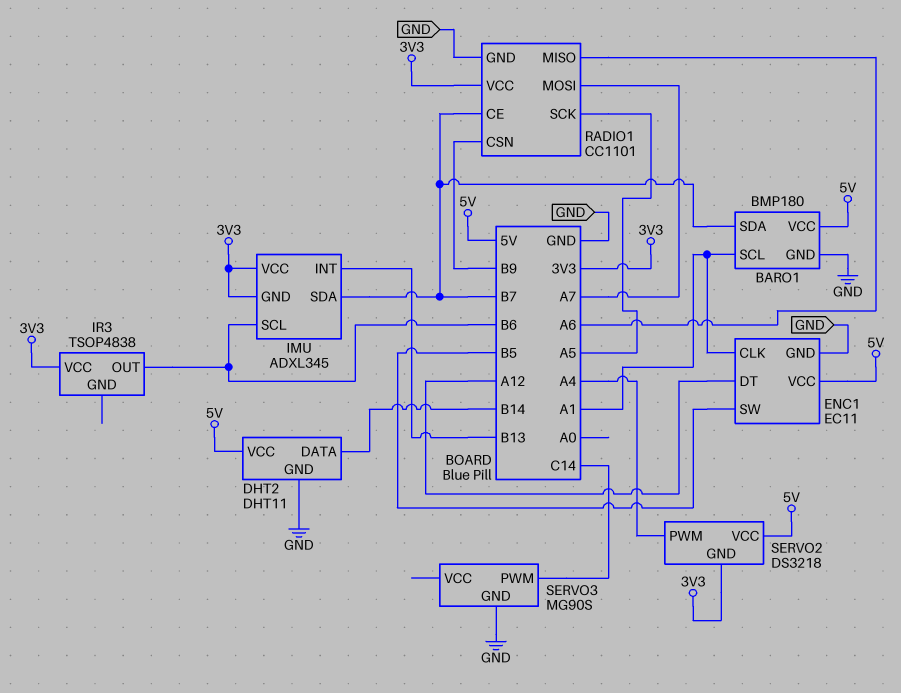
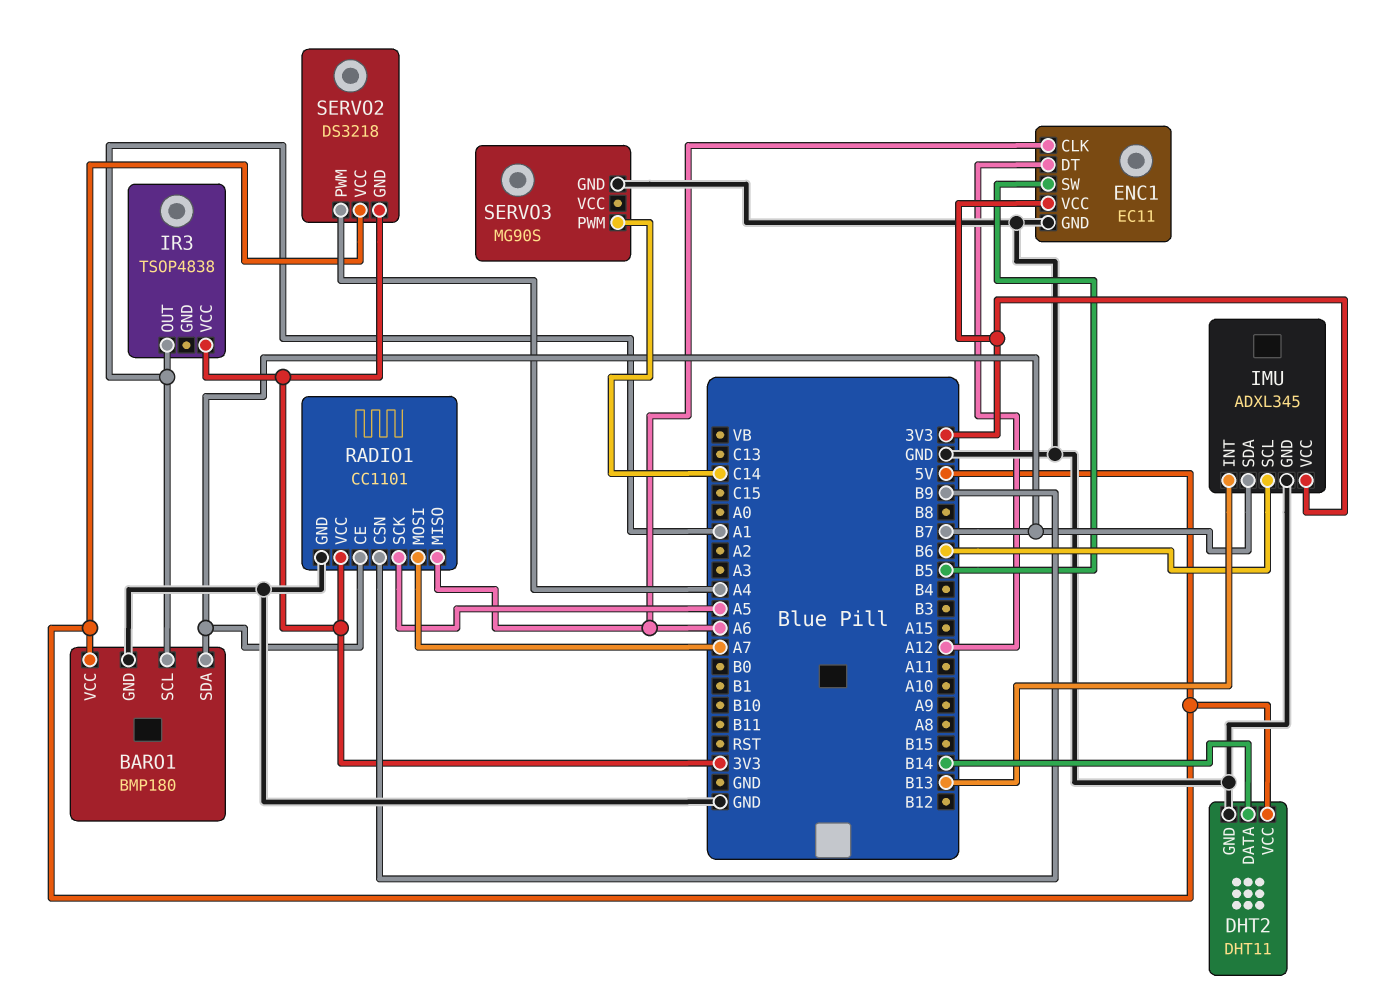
ENC1 pin CLK: A1 -> A6
ENC1 pin VCC: 5V -> 3V3
IMU pin GND: 3V3 -> GND
IR3 pin OUT: B6 -> A1

